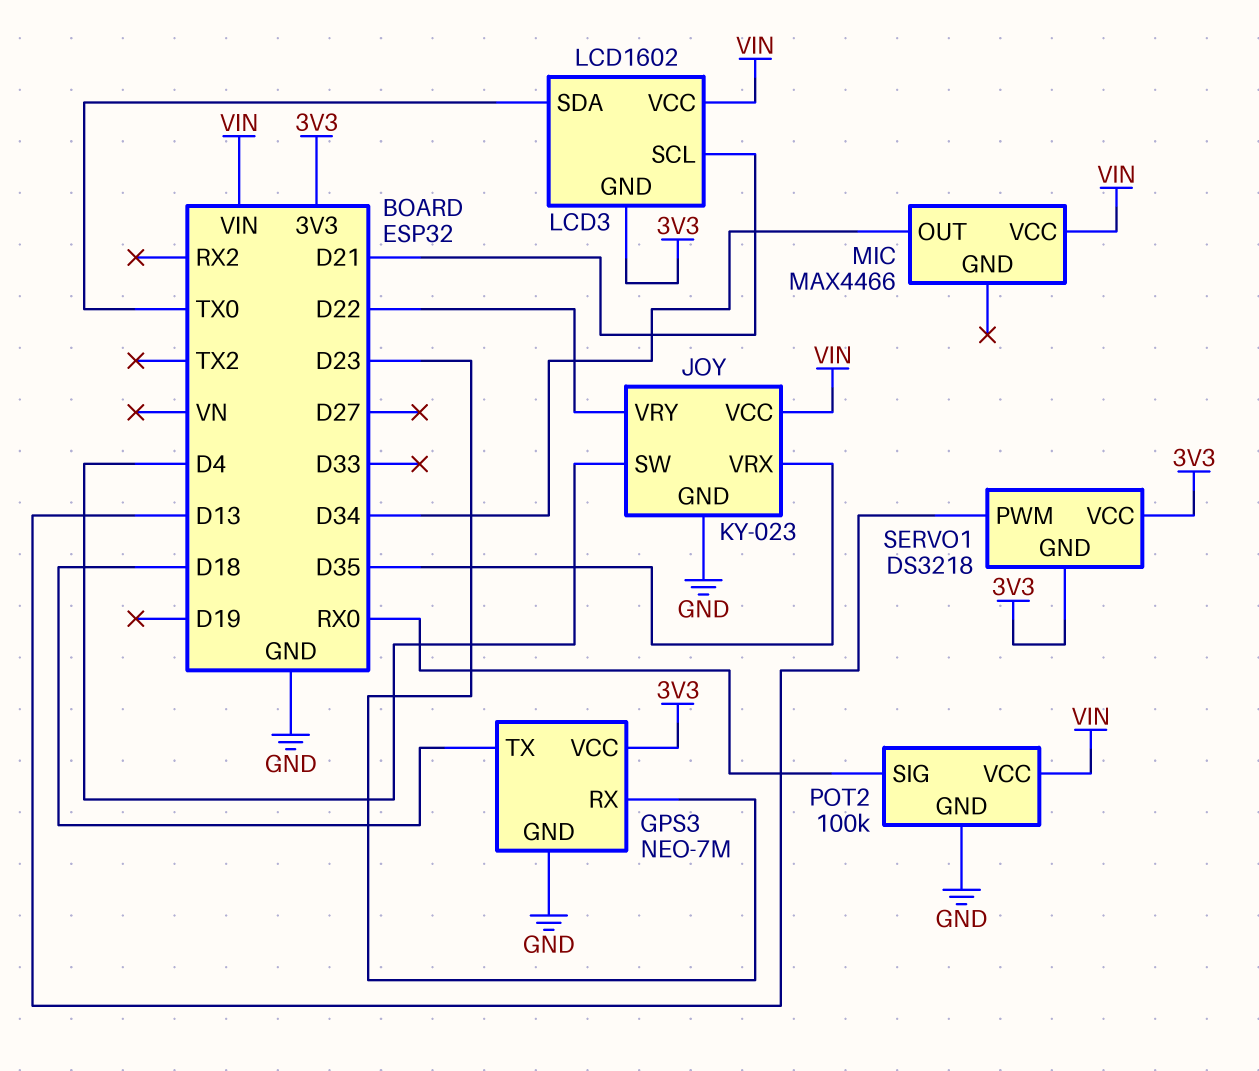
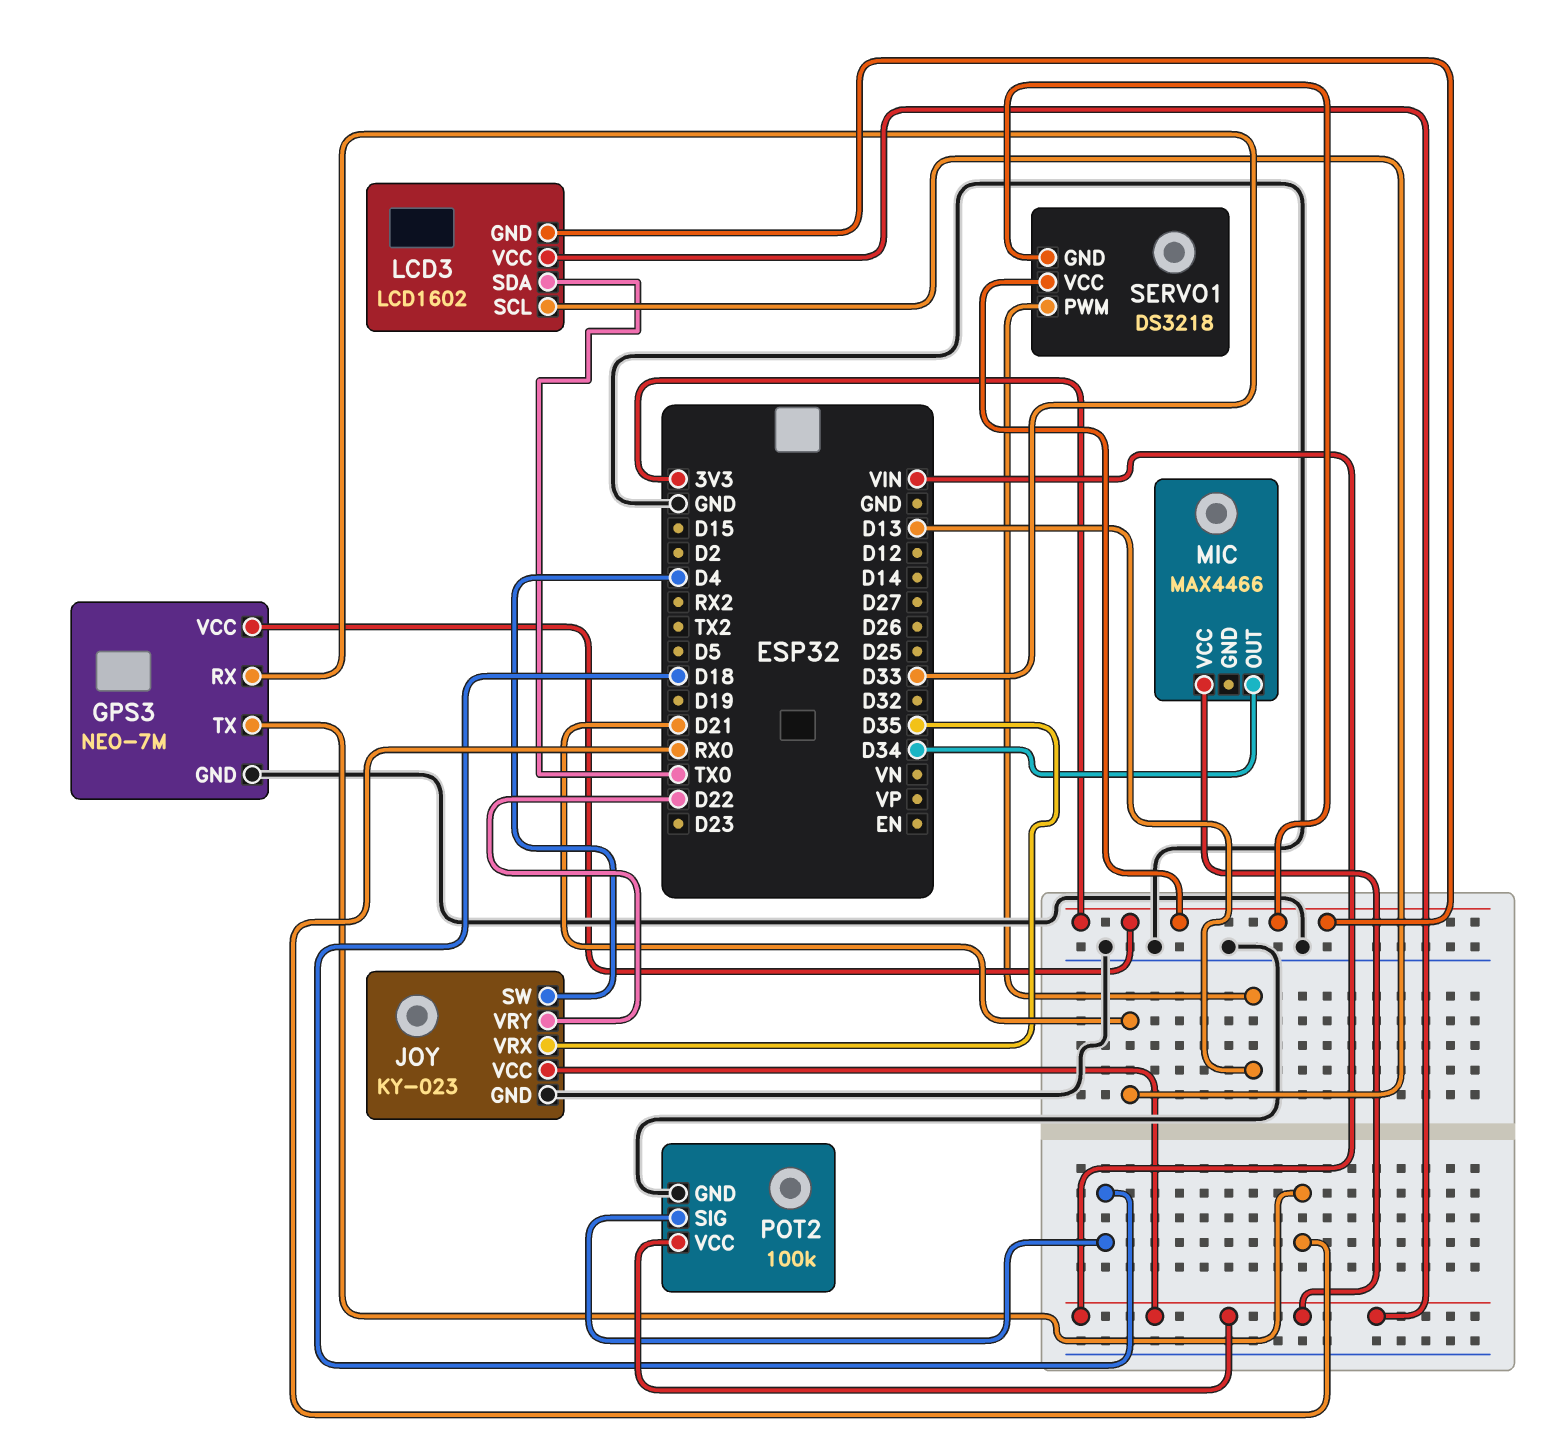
GPS3 pin RX: D23 -> D33
GPS3 pin TX: D18 -> RX0
POT2 pin SIG: RX0 -> D18

